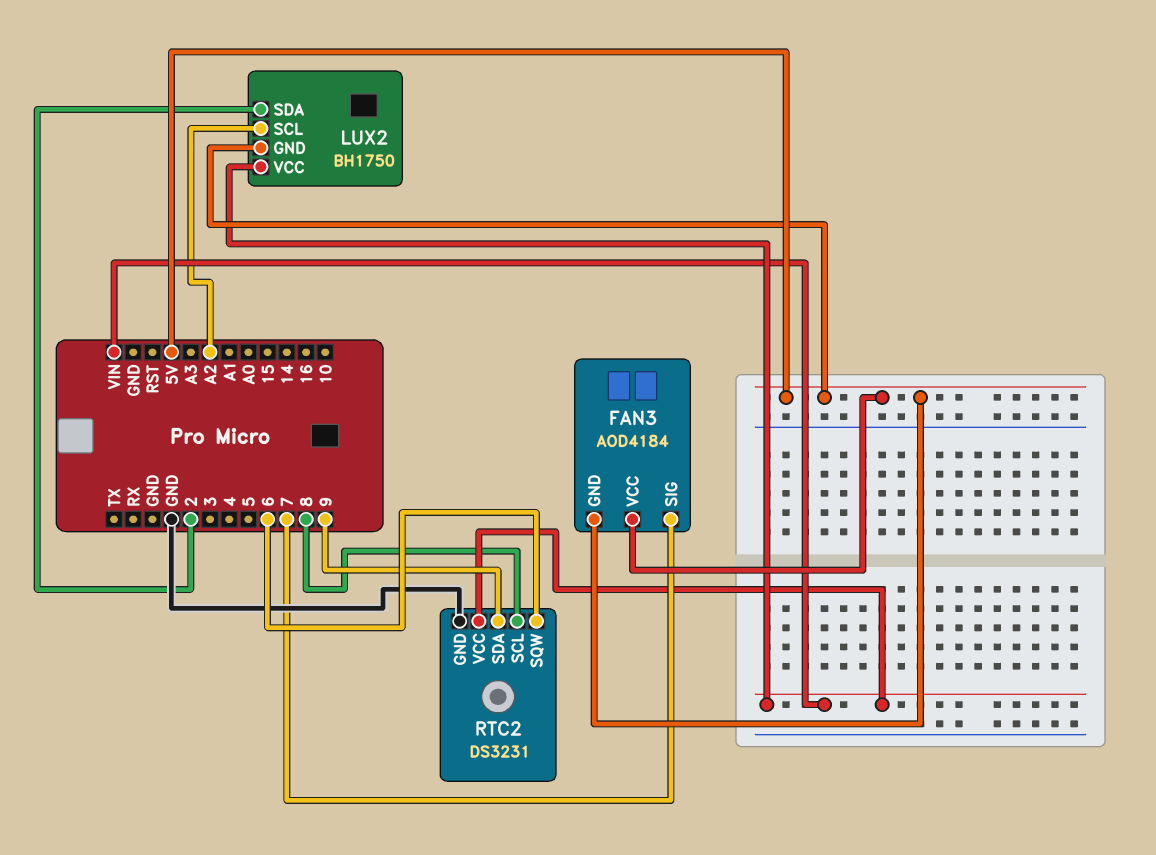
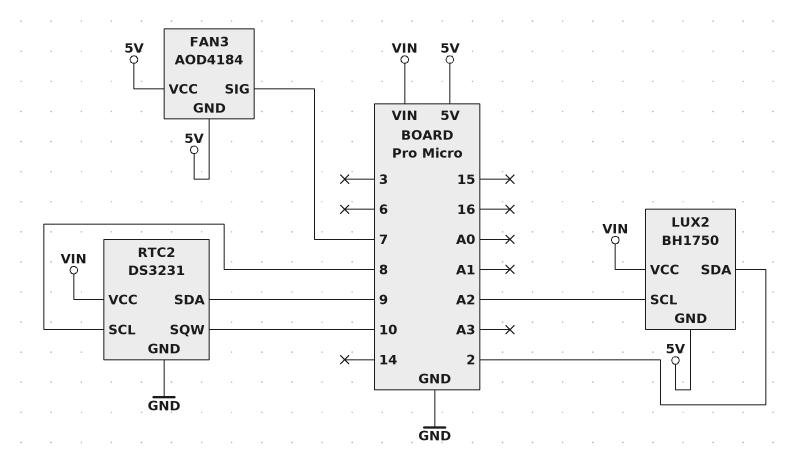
RTC2 pin SQW: 6 -> 10

